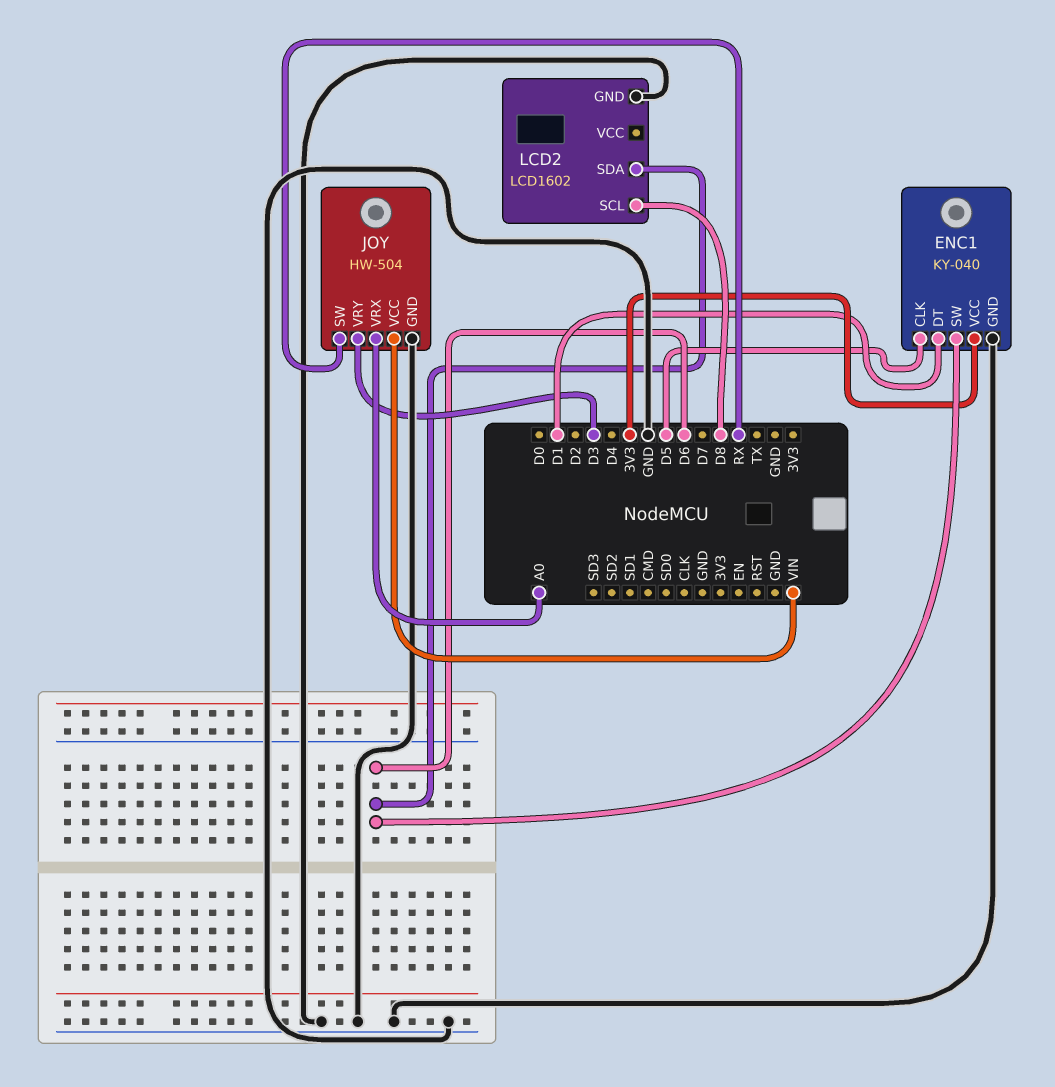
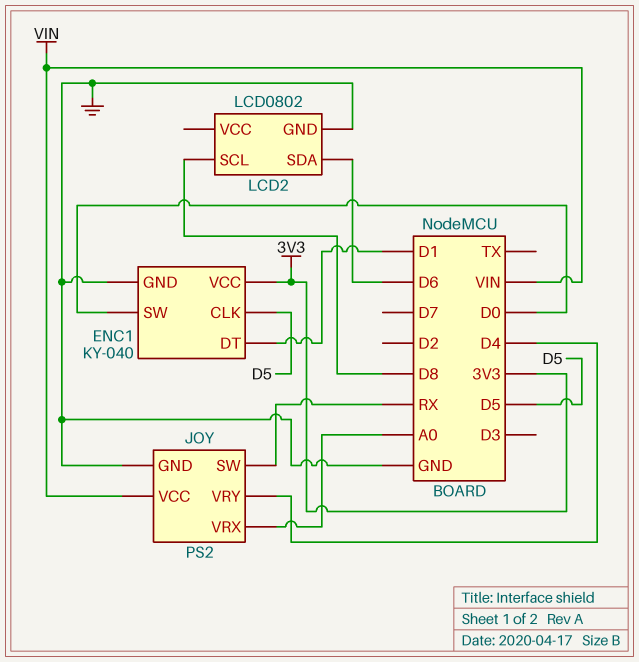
ENC1 pin SW: D6 -> D0
JOY: HW-504 -> PS2
JOY pin VRY: D3 -> D4
LCD2: LCD1602 -> LCD0802

